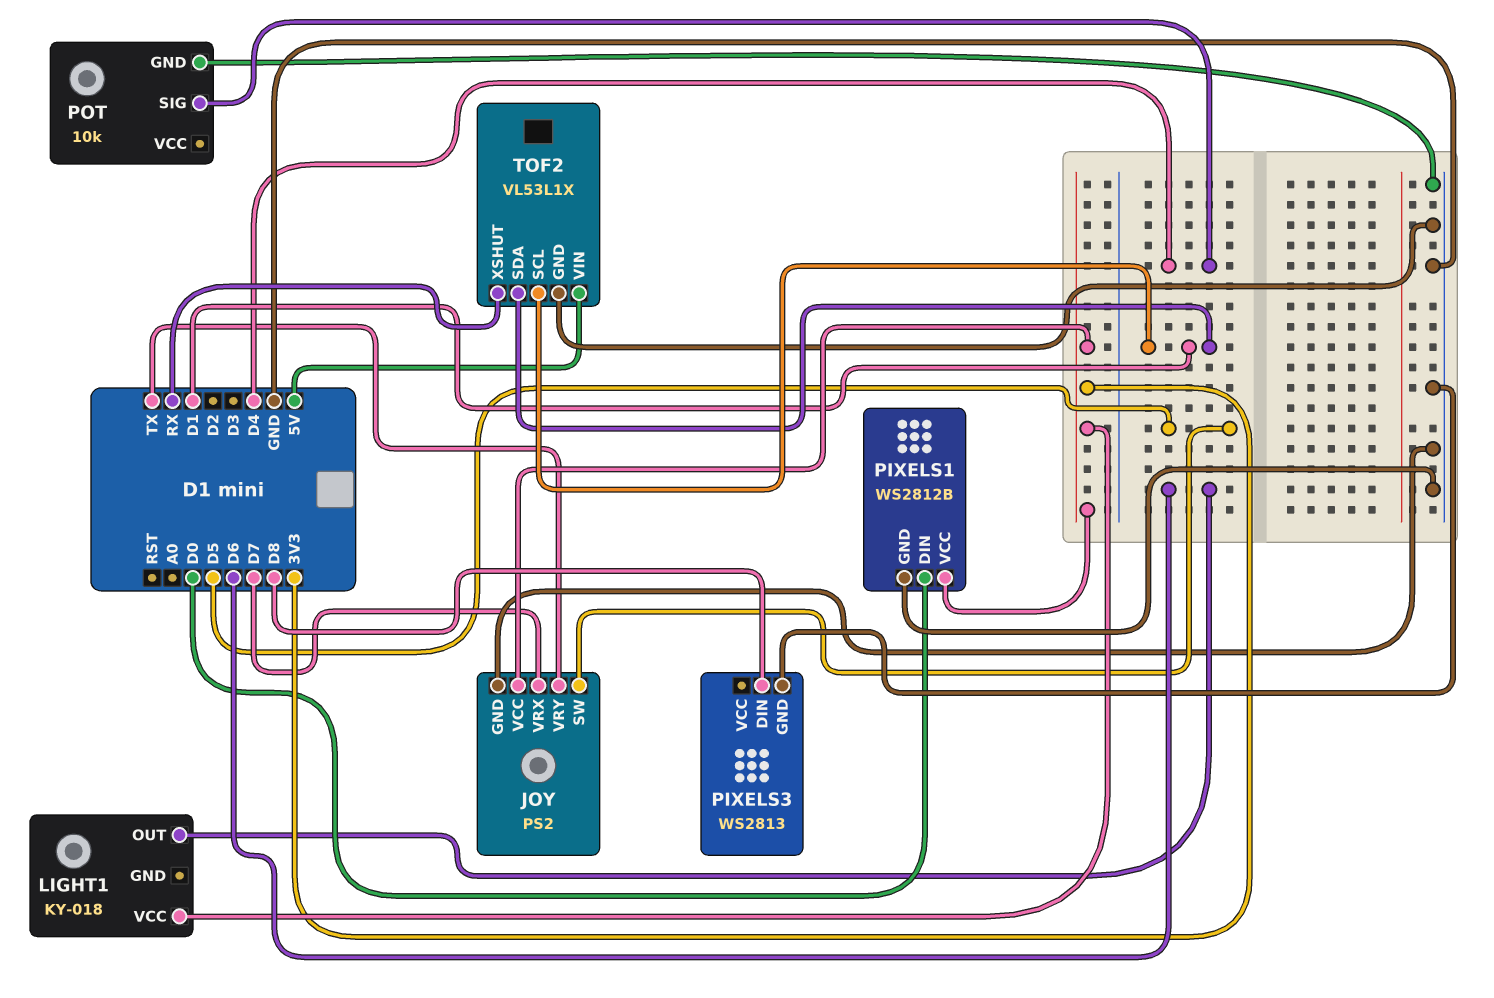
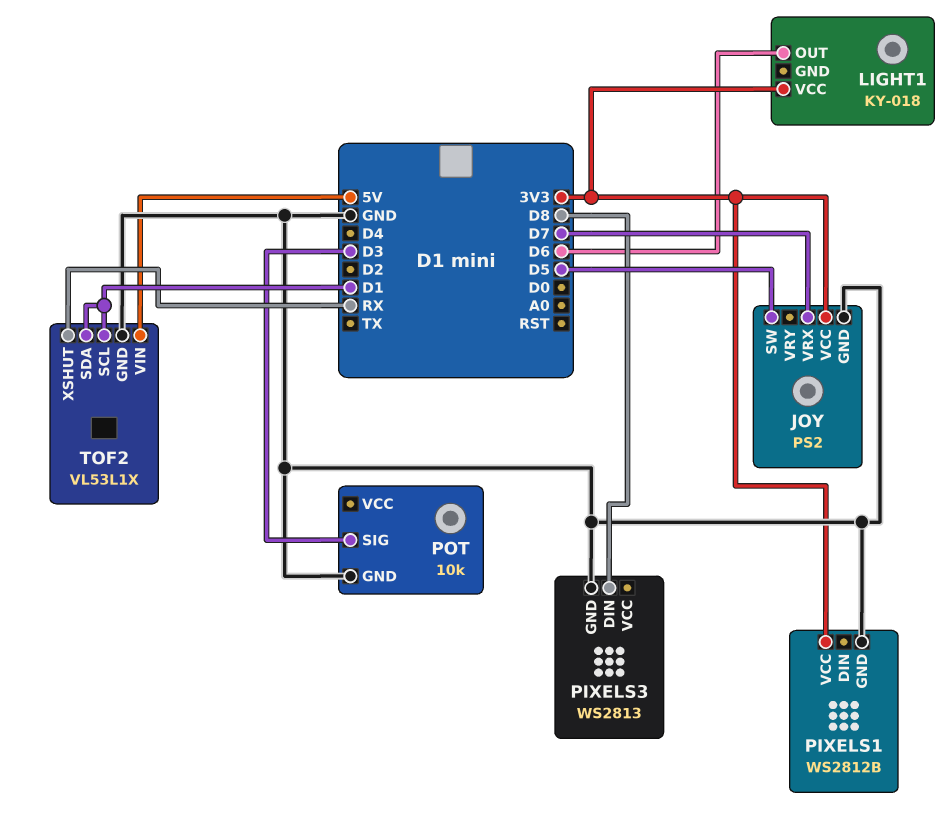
JOY pin VRY: TX -> none
PIXELS1 pin DIN: D0 -> none
POT pin SIG: D4 -> D3

